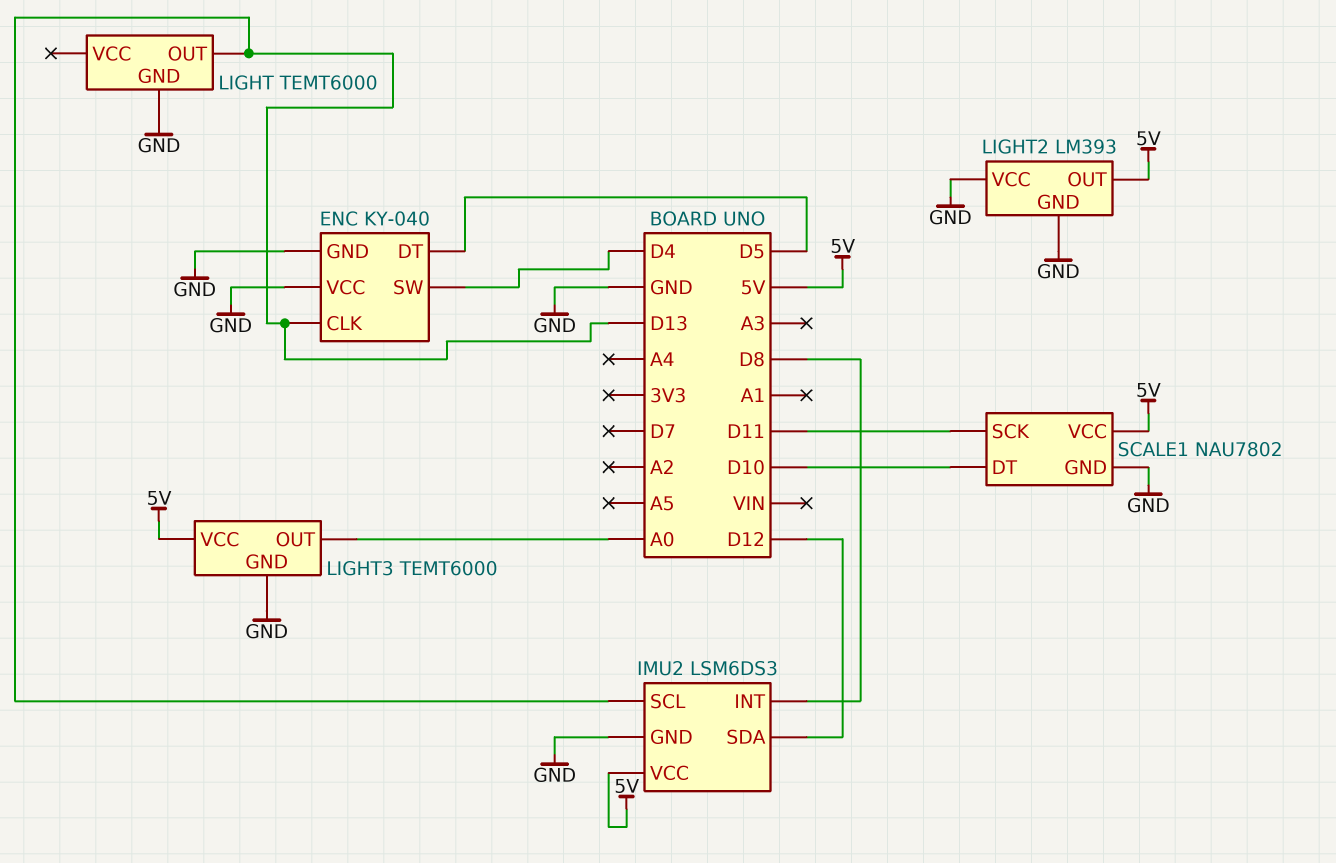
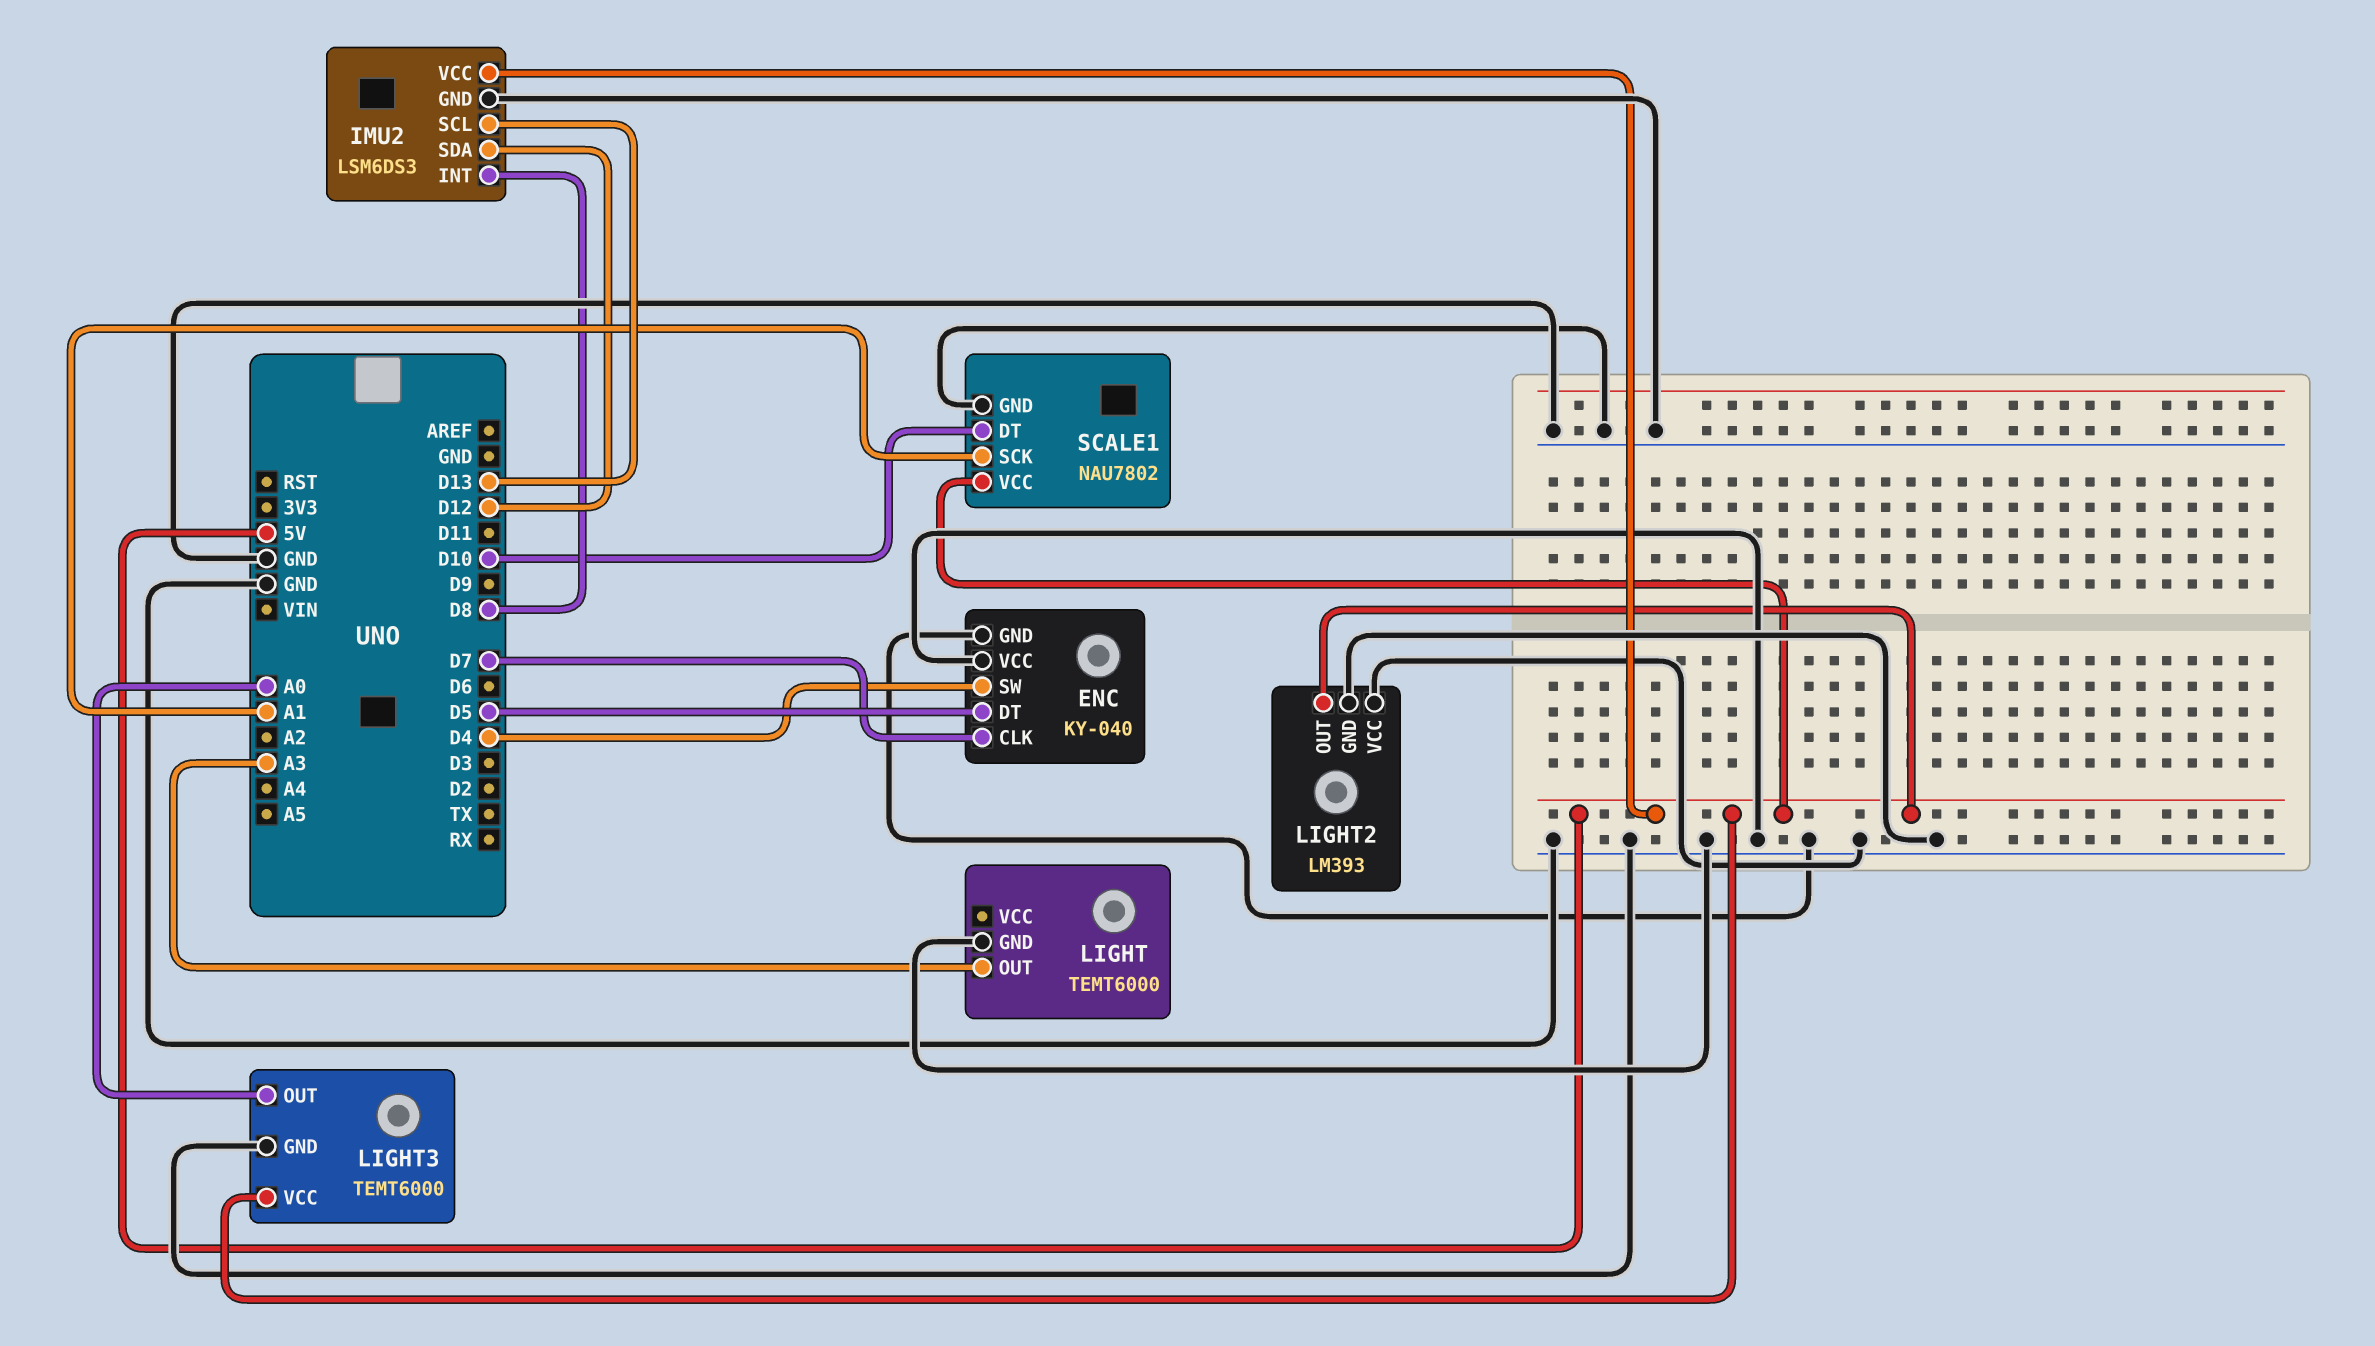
ENC pin CLK: D13 -> D7
LIGHT pin OUT: D13 -> A3
SCALE1 pin SCK: D11 -> A1

